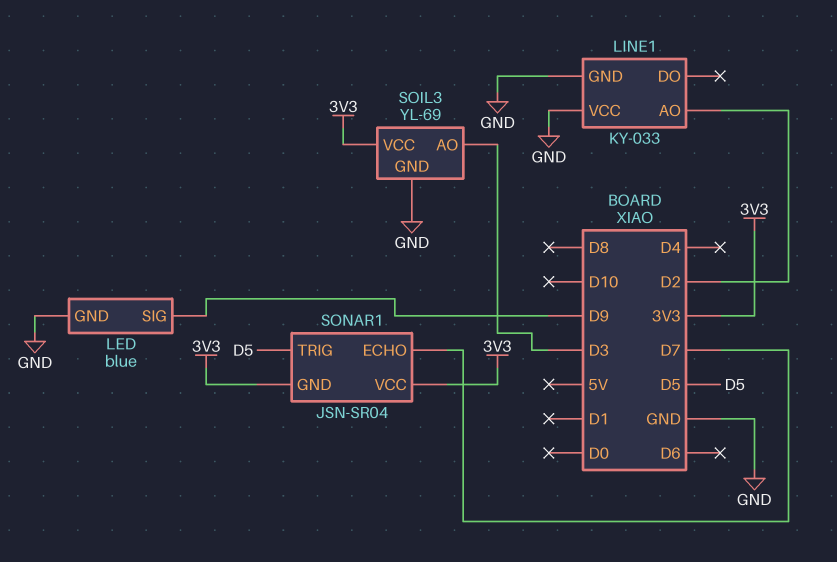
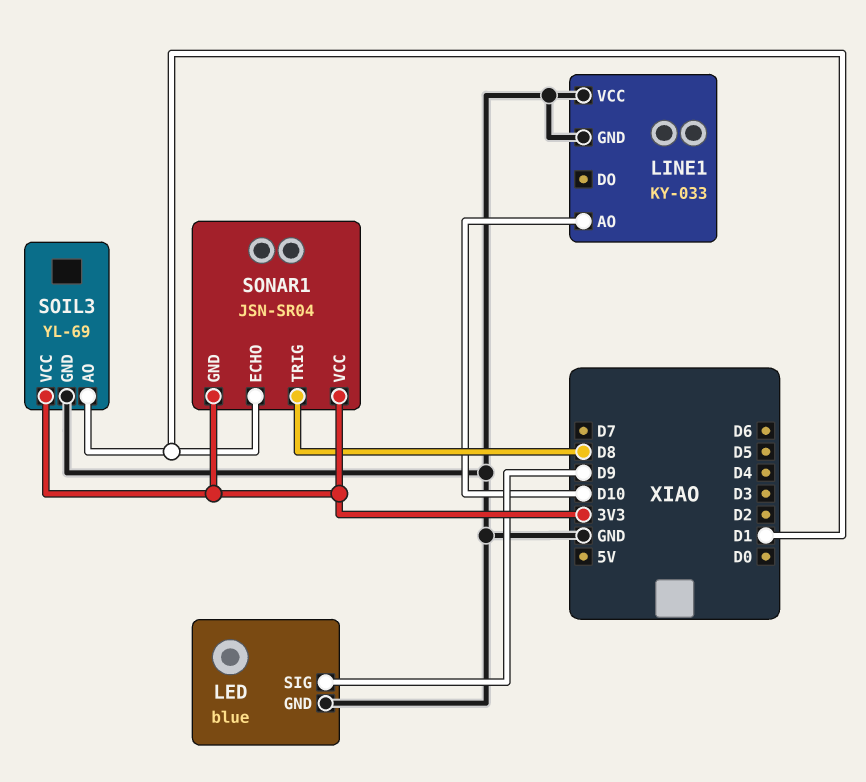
LINE1 pin AO: D2 -> D10
SOIL3 pin AO: D3 -> D1
SONAR1 pin ECHO: D7 -> D1
SONAR1 pin TRIG: D5 -> D8

